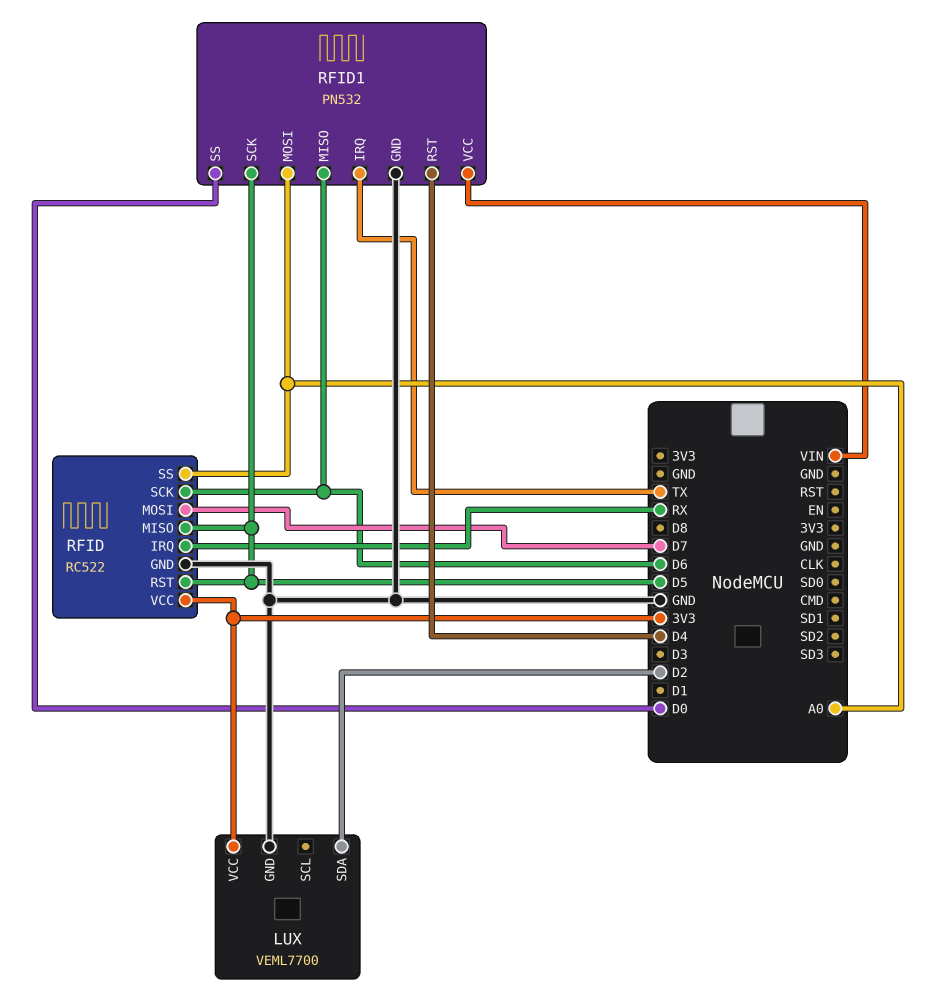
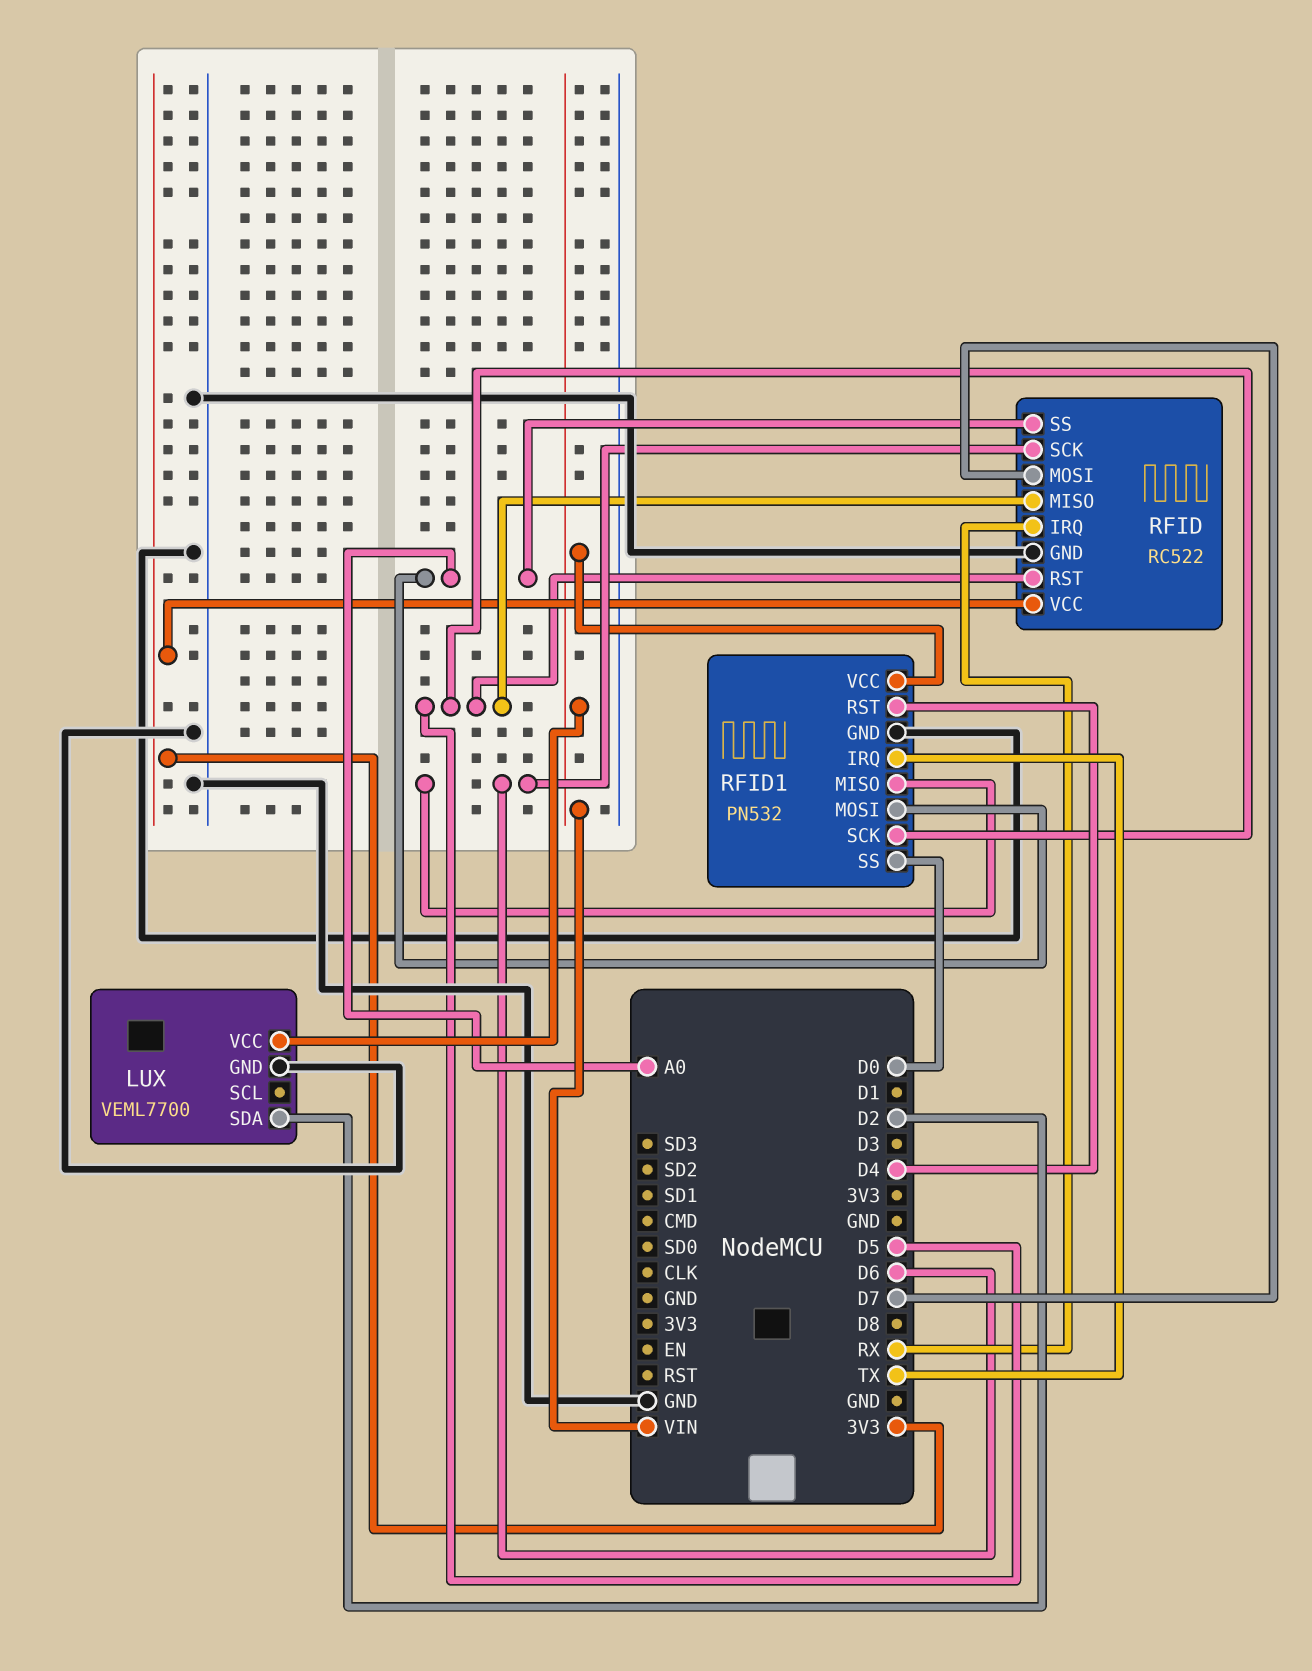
LUX pin VCC: 3V3 -> VIN

